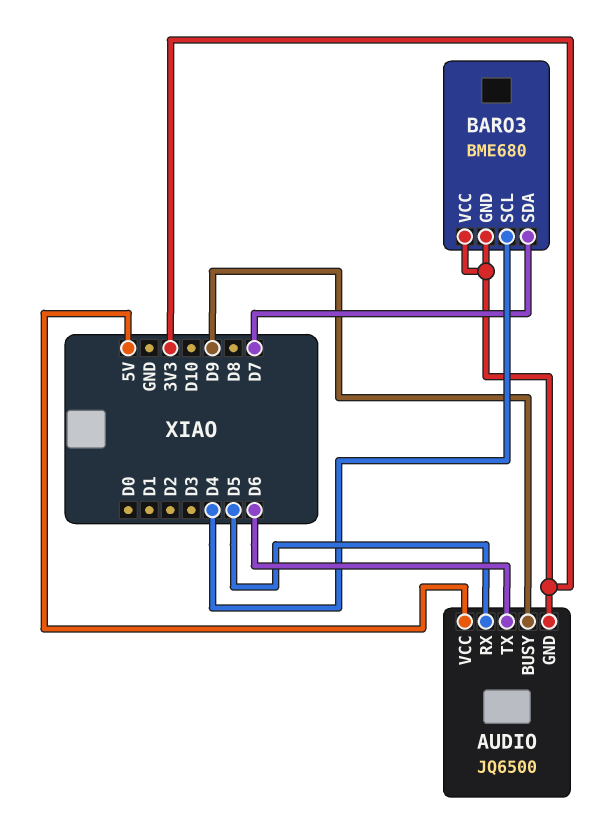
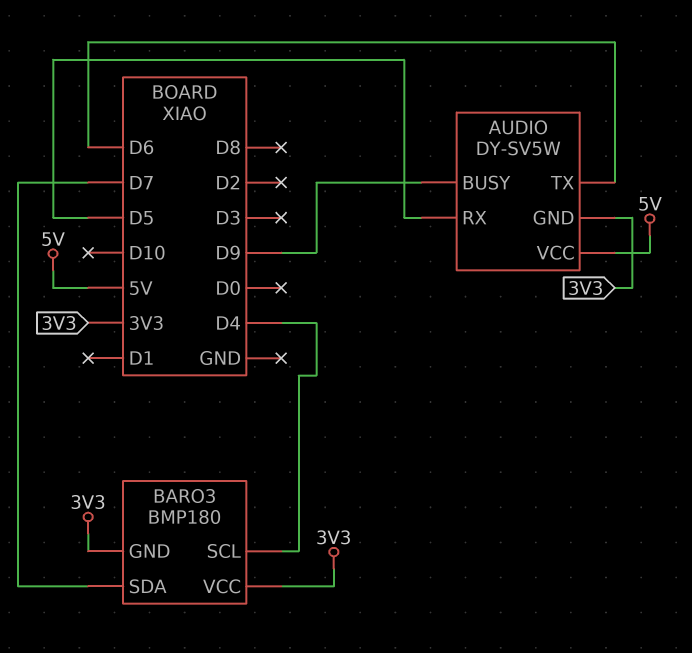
AUDIO: JQ6500 -> DY-SV5W
BARO3: BME680 -> BMP180

